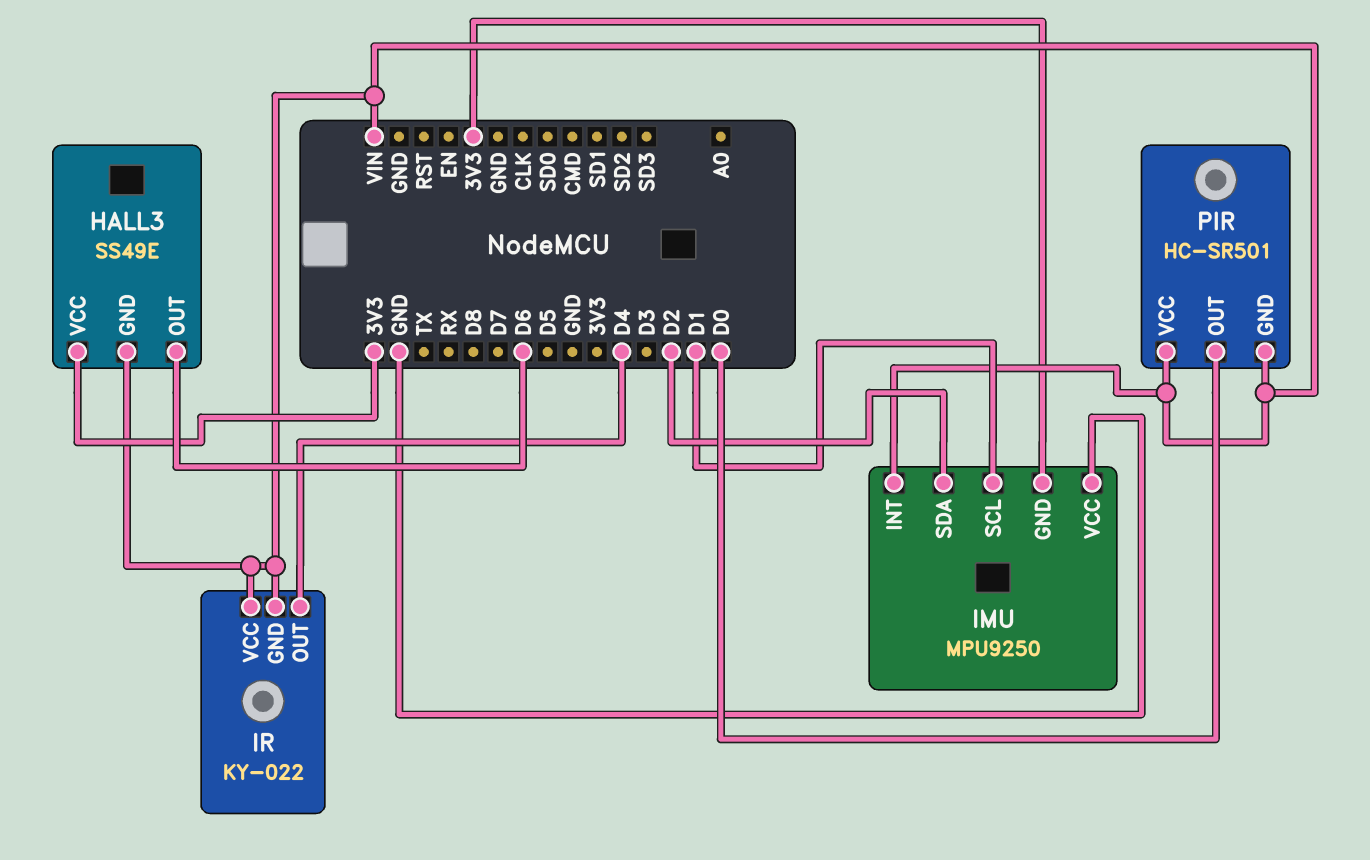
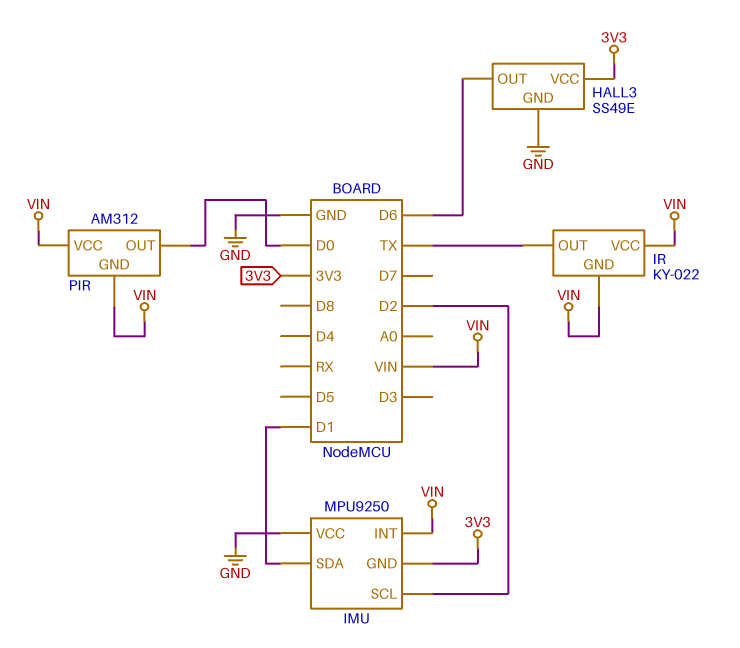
HALL3 pin GND: VIN -> GND
IMU pin SCL: D1 -> D2
IMU pin SDA: D2 -> D1
IR pin OUT: D4 -> TX
PIR: HC-SR501 -> AM312

